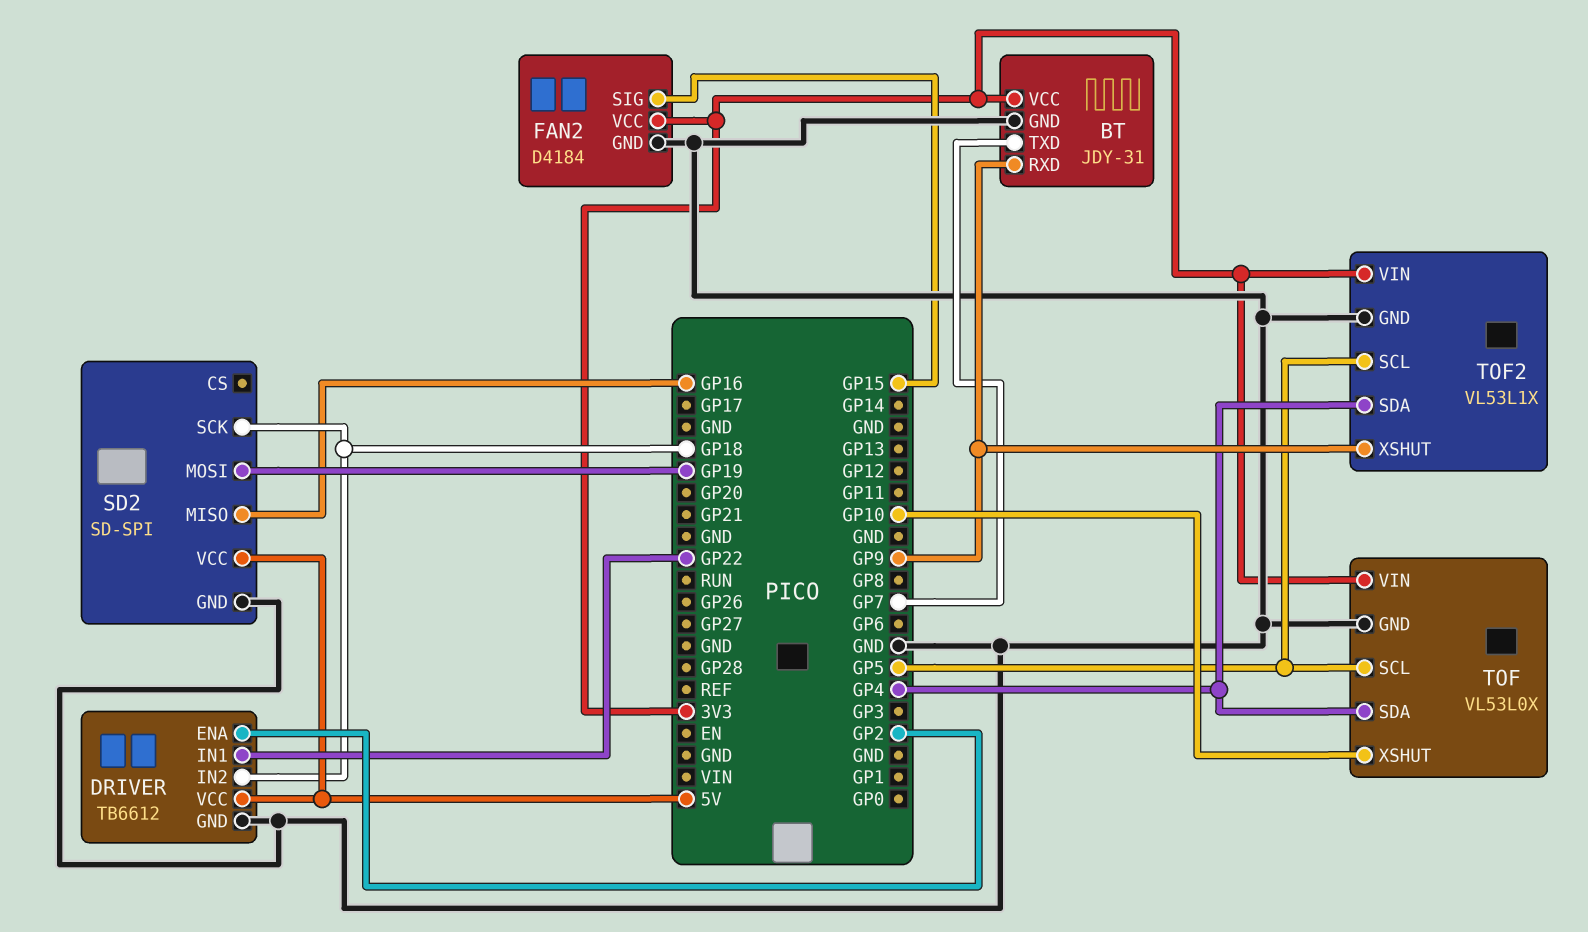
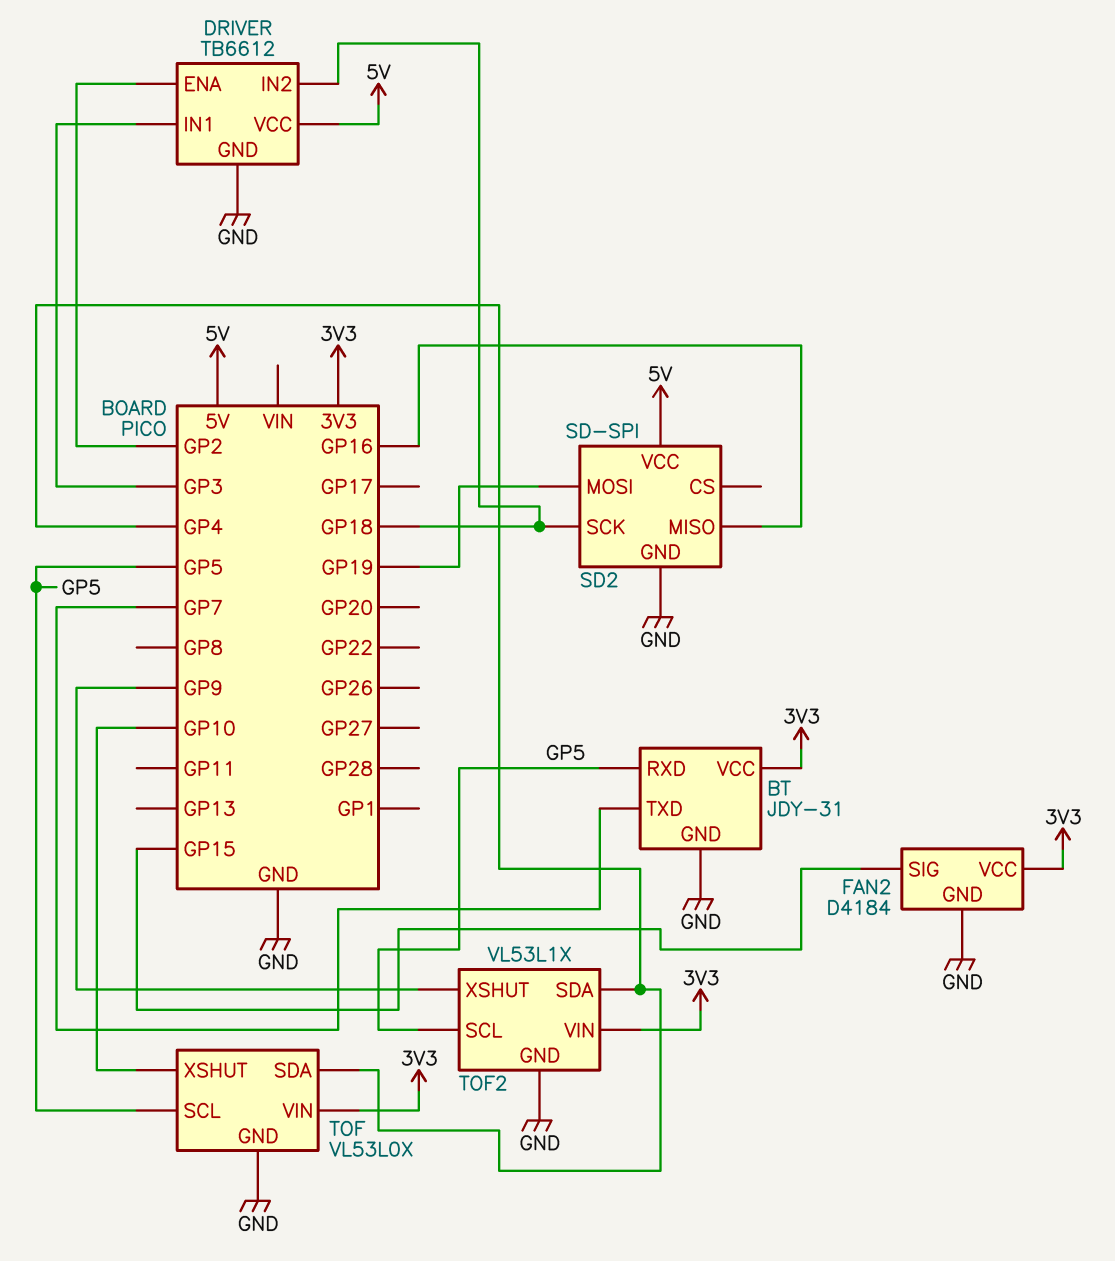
BT pin RXD: GP9 -> GP5
DRIVER pin IN1: GP22 -> GP3

